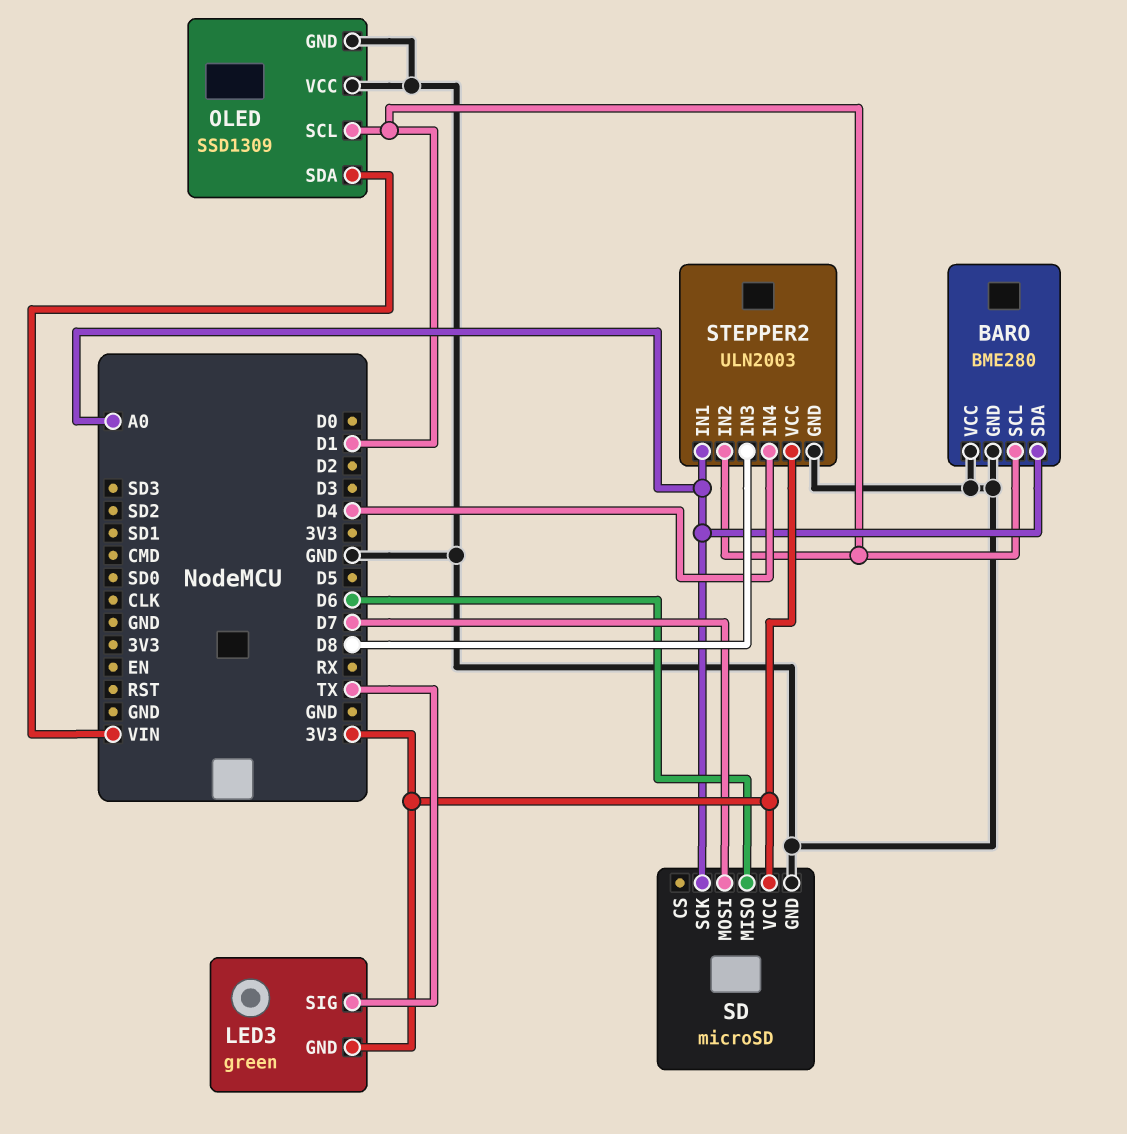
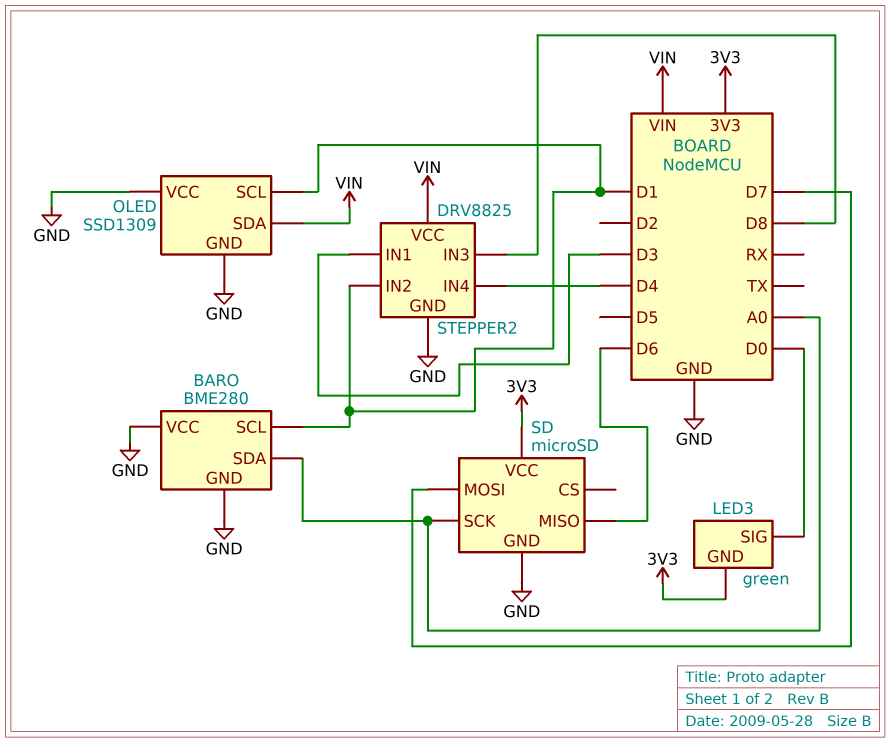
LED3 pin SIG: TX -> D0
STEPPER2: ULN2003 -> DRV8825
STEPPER2 pin IN1: A0 -> D3
STEPPER2 pin VCC: 3V3 -> VIN

